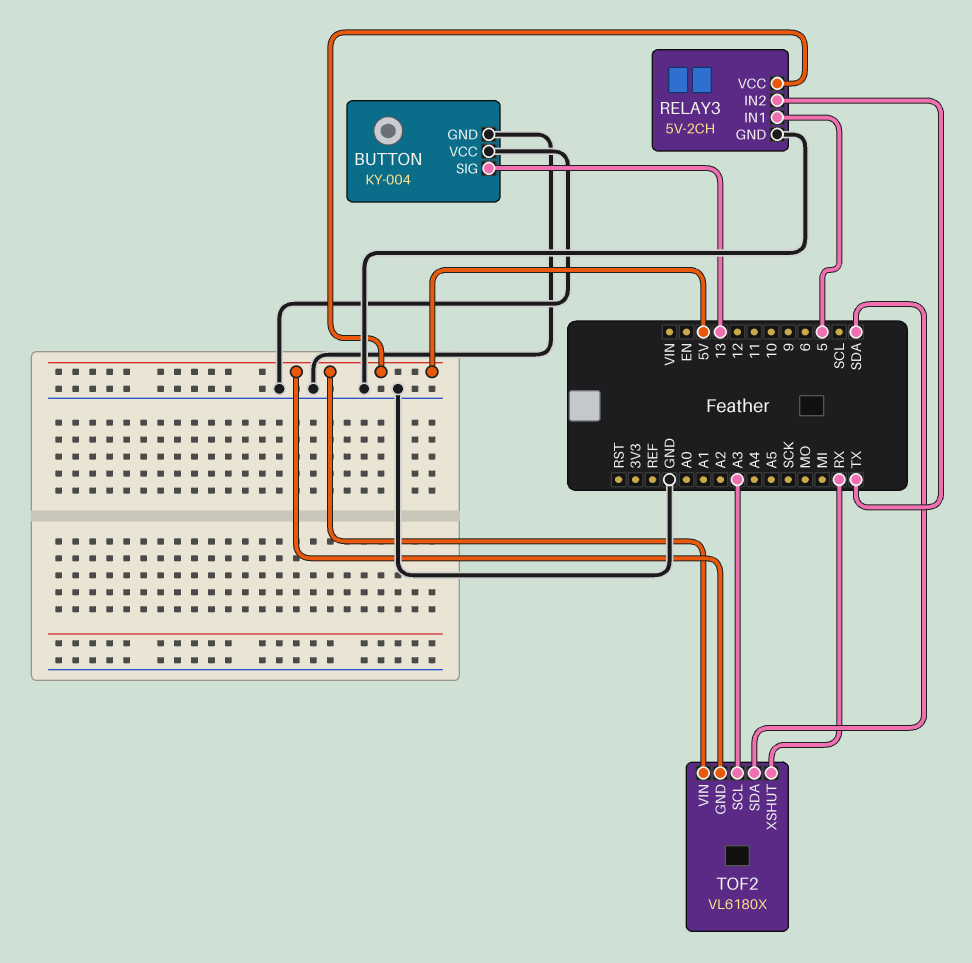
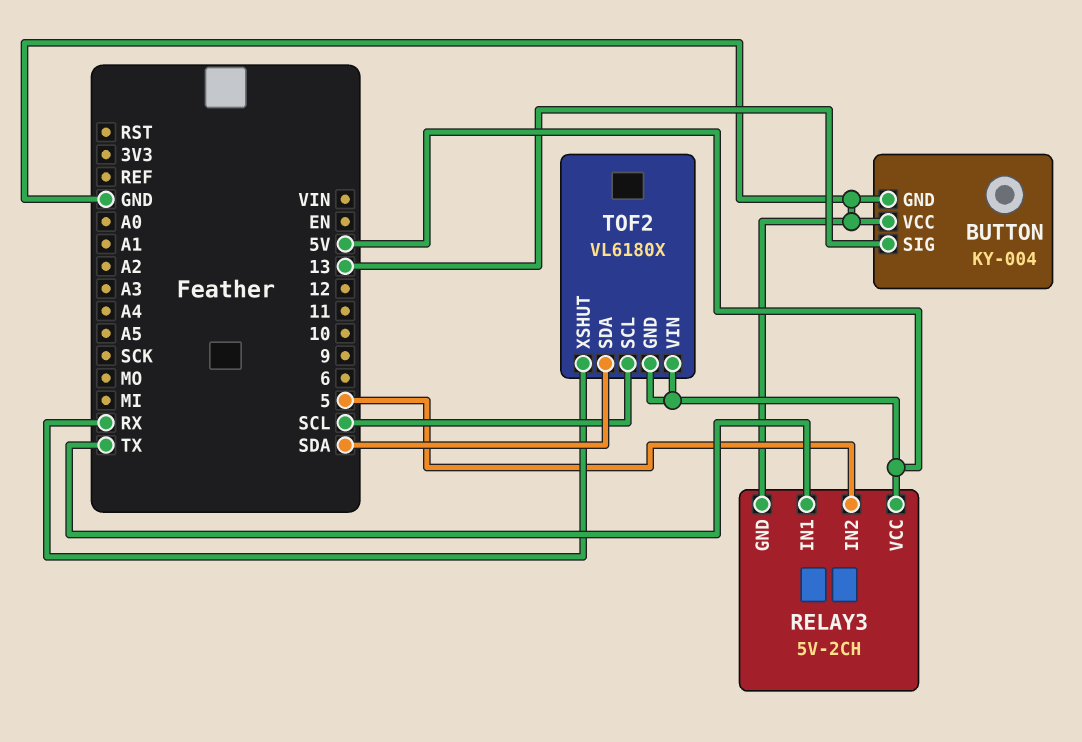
RELAY3 pin IN1: 5 -> TX
RELAY3 pin IN2: TX -> 5
TOF2 pin SCL: A3 -> SCL

